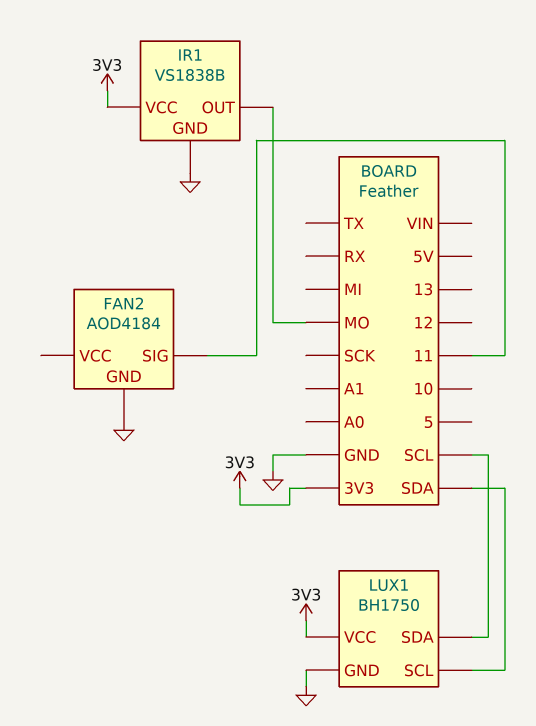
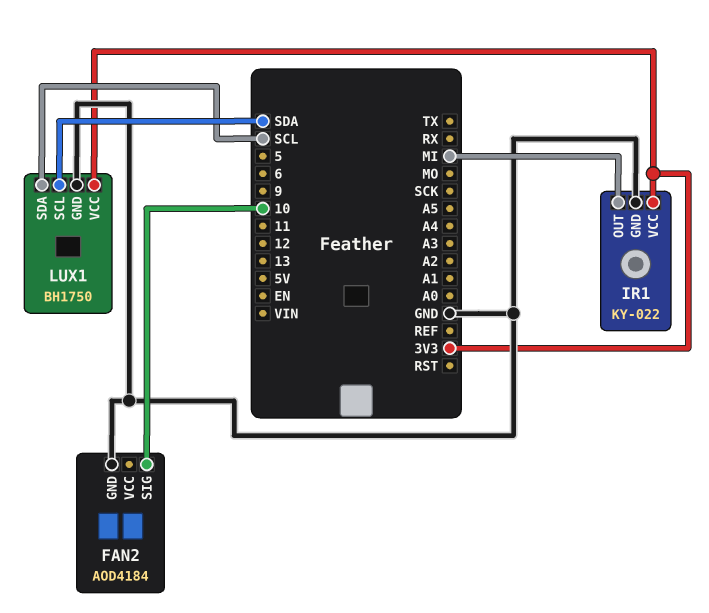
FAN2 pin SIG: 11 -> 10
IR1: VS1838B -> KY-022
IR1 pin OUT: MO -> MI

